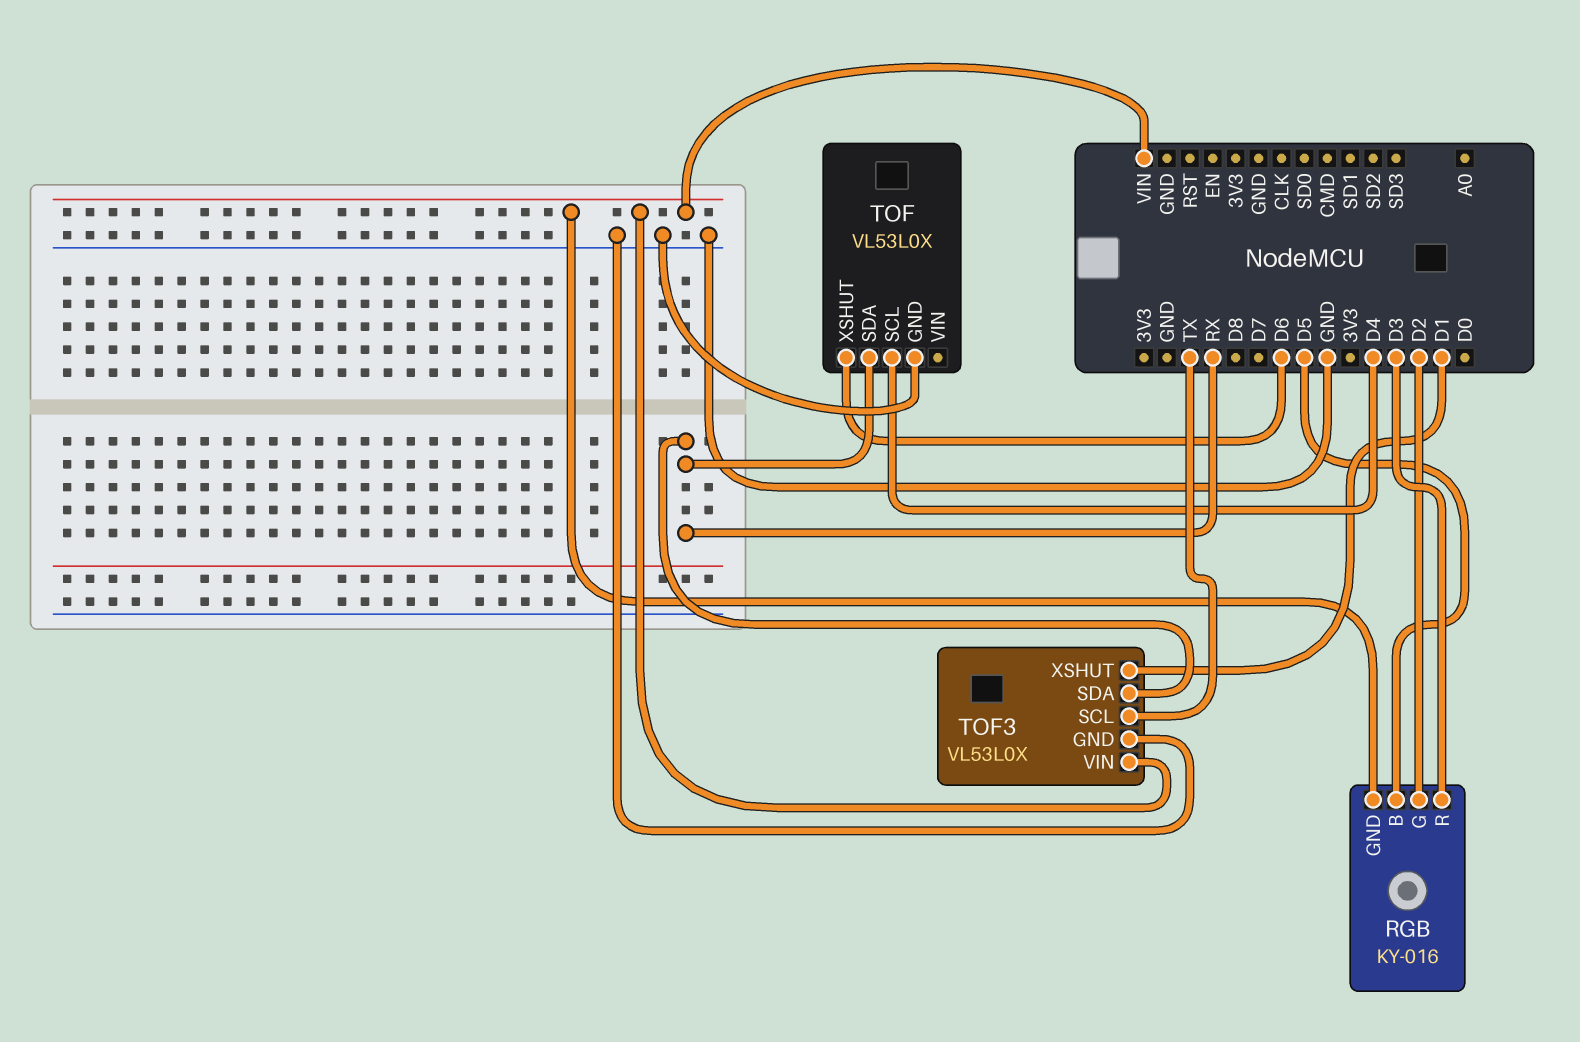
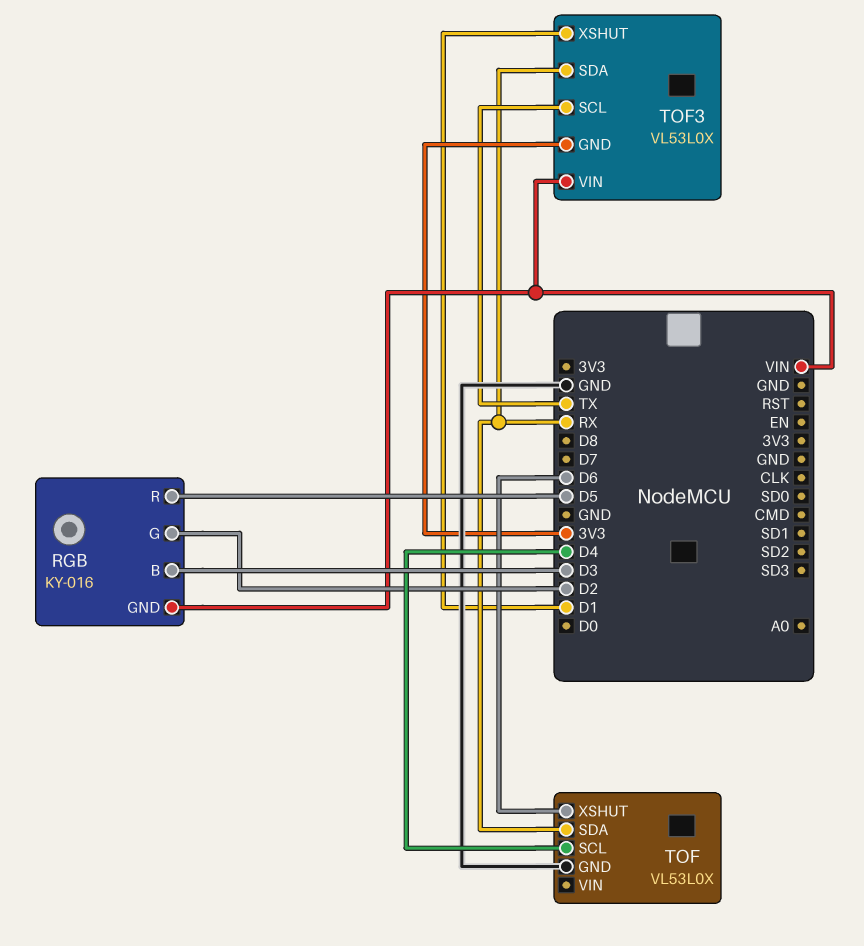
RGB pin B: D5 -> D3
RGB pin R: D3 -> D5
TOF3 pin GND: GND -> 3V3

